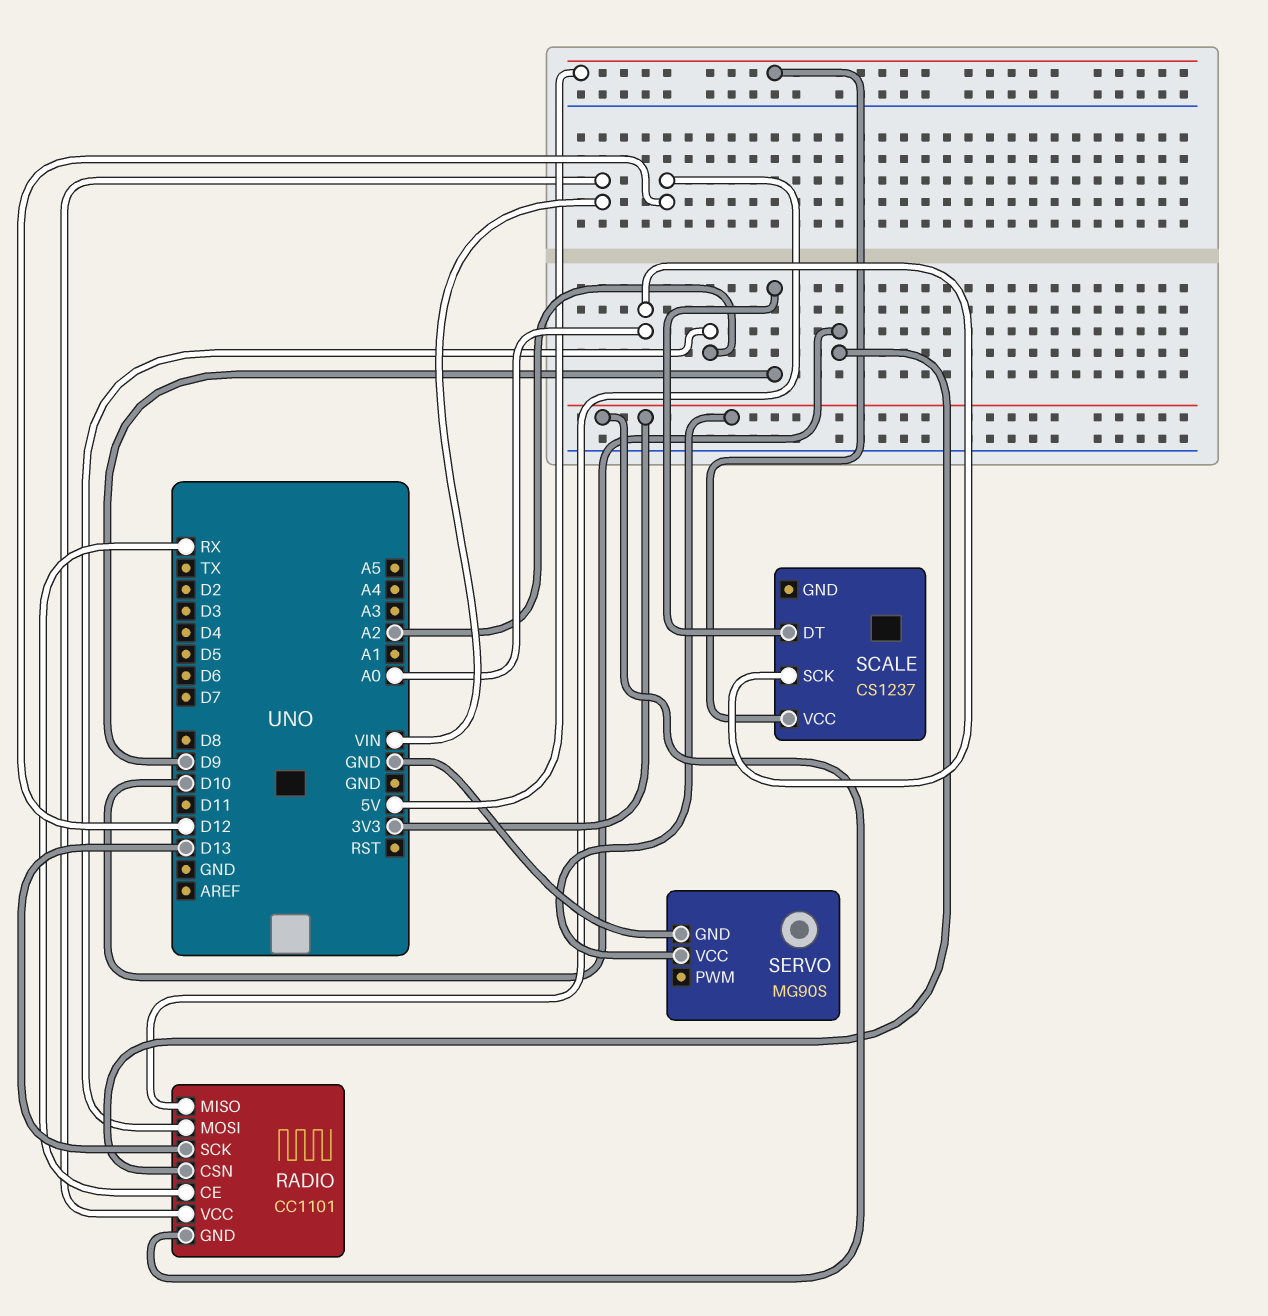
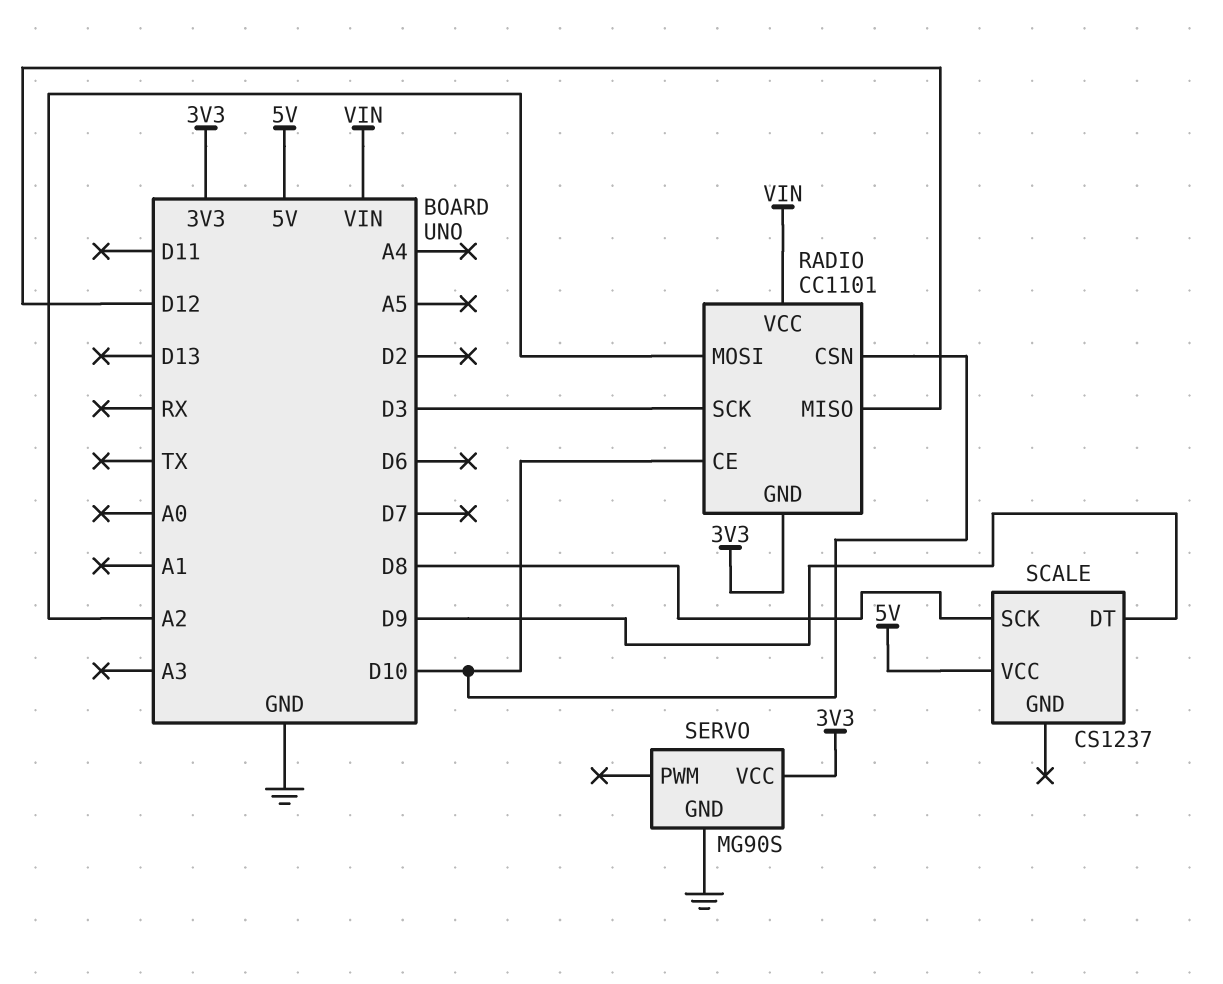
RADIO pin CE: RX -> D10
RADIO pin SCK: D13 -> D3
SCALE pin SCK: A0 -> D8

